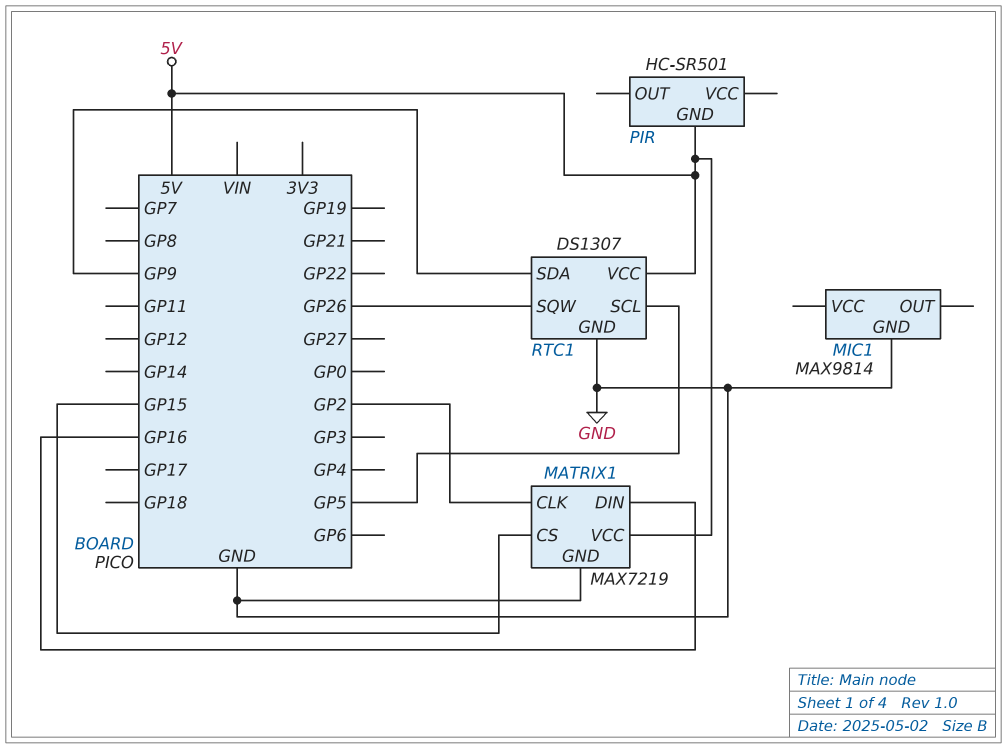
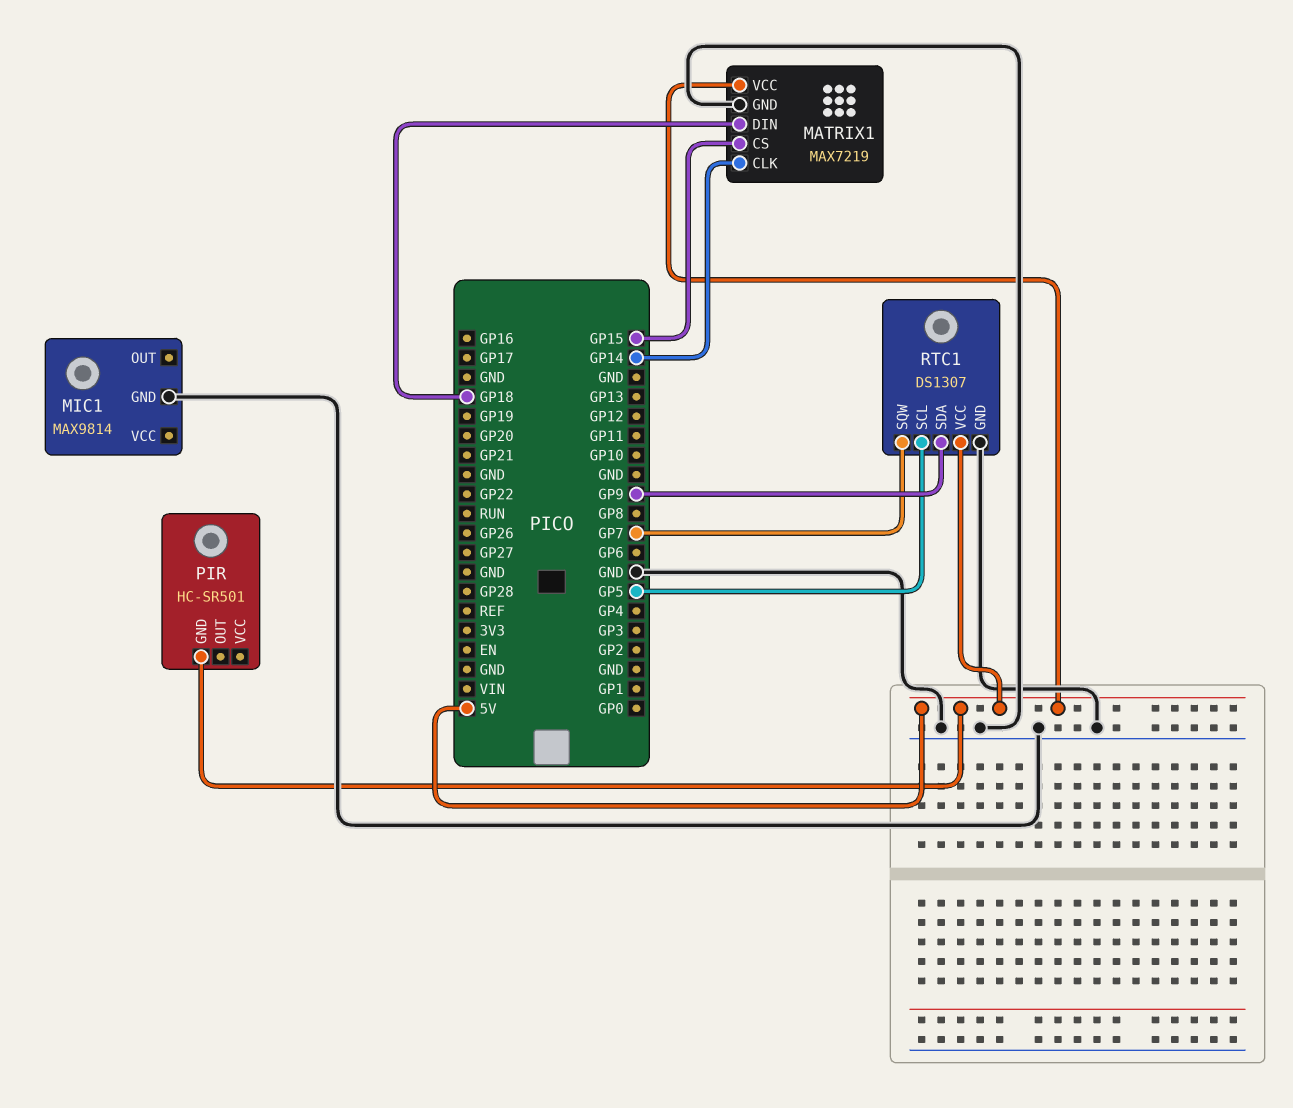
MATRIX1 pin CLK: GP2 -> GP14
MATRIX1 pin DIN: GP16 -> GP18
RTC1 pin SQW: GP26 -> GP7

